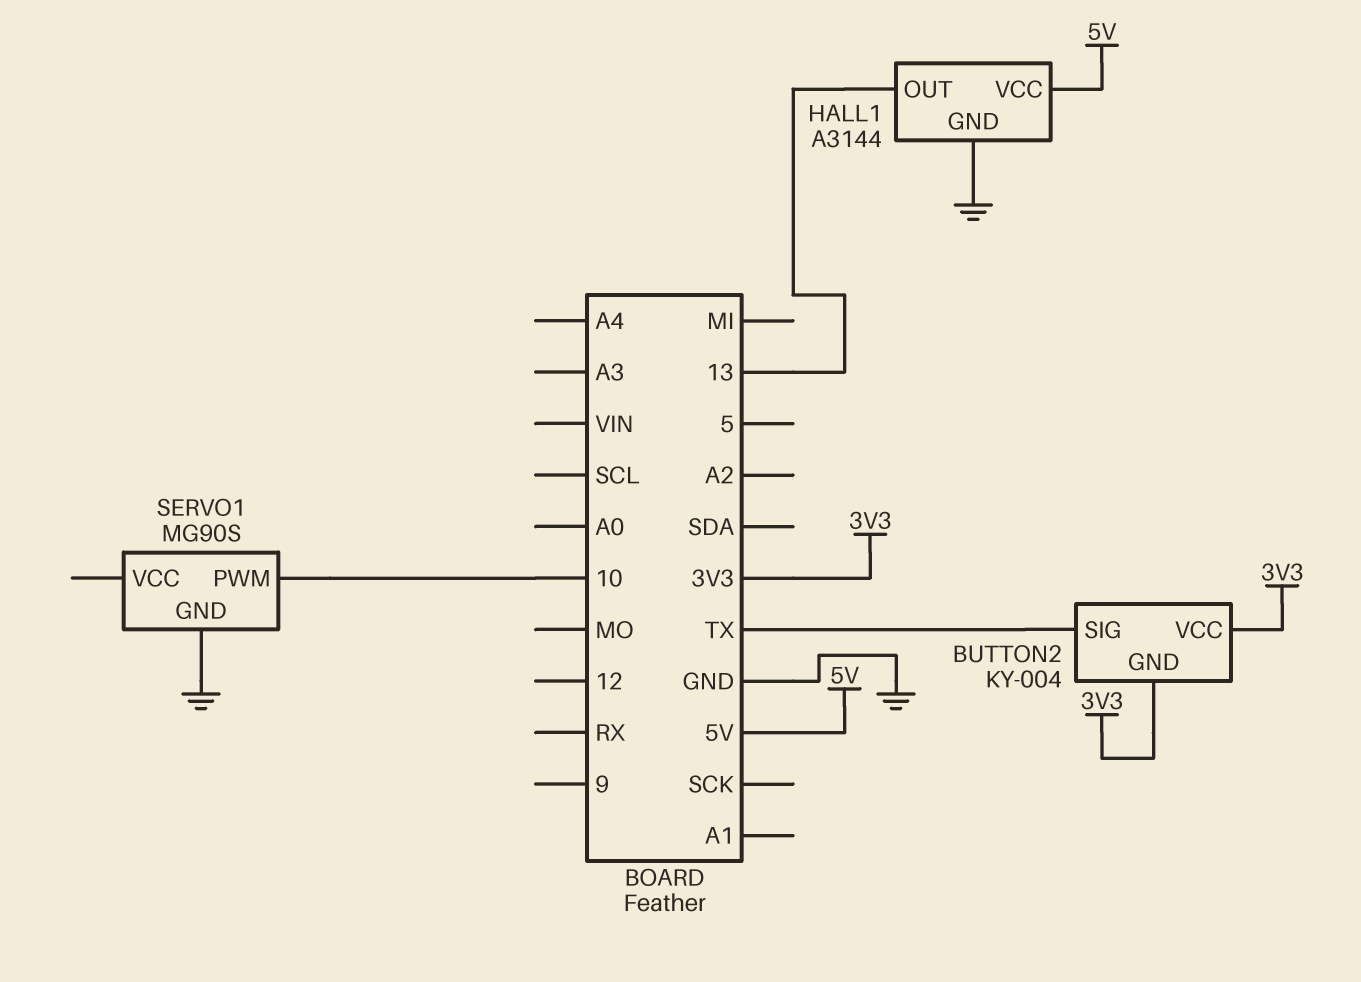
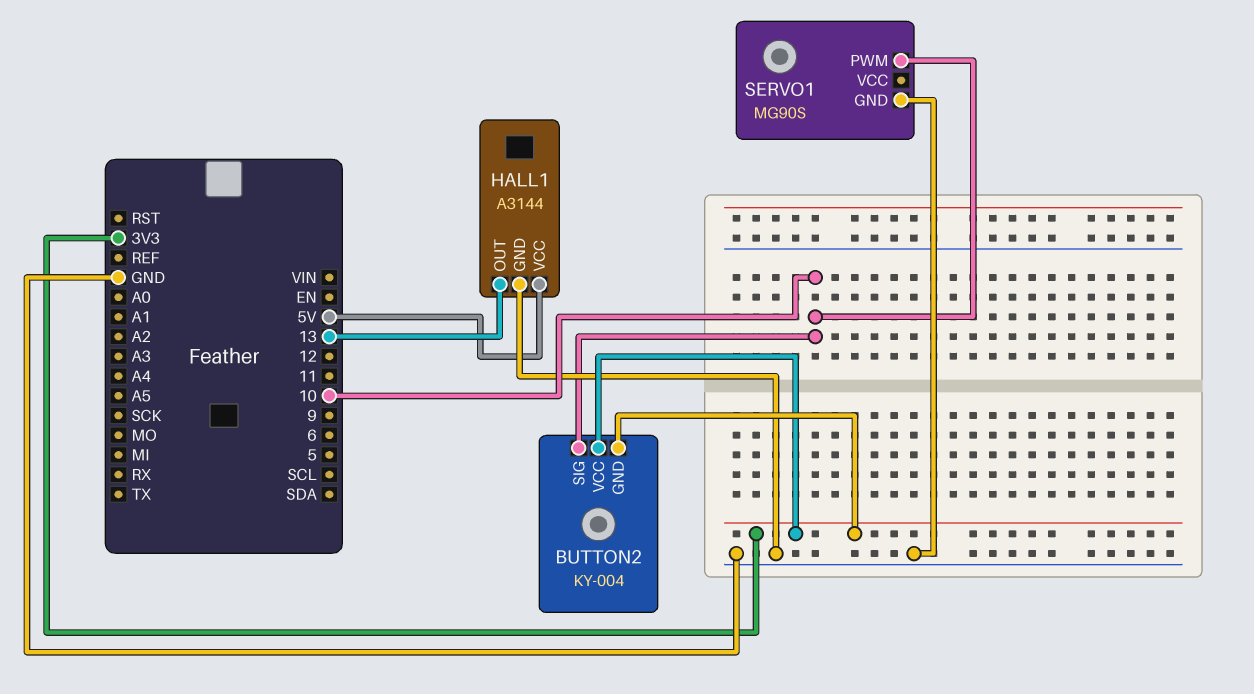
BUTTON2 pin SIG: TX -> 10

